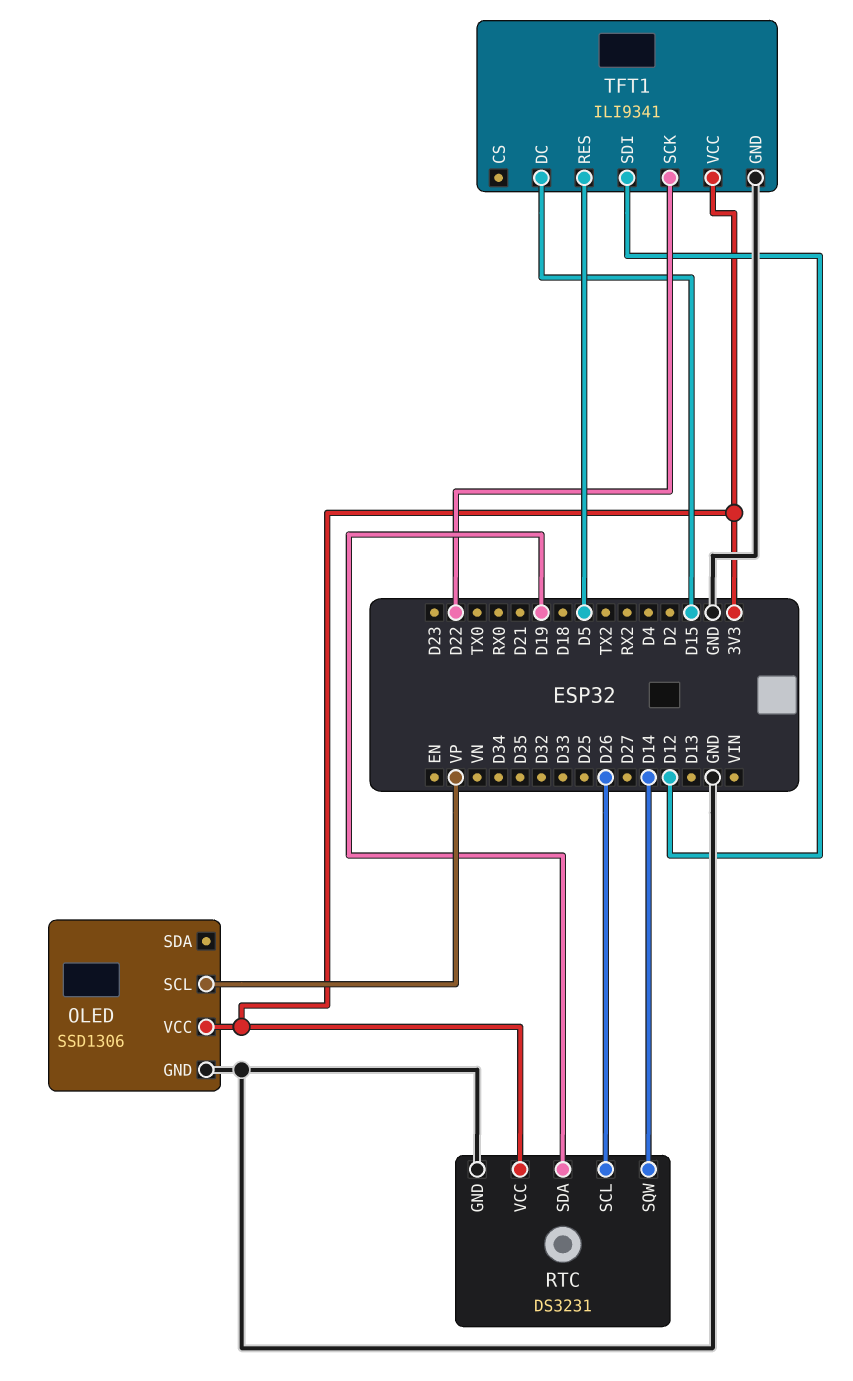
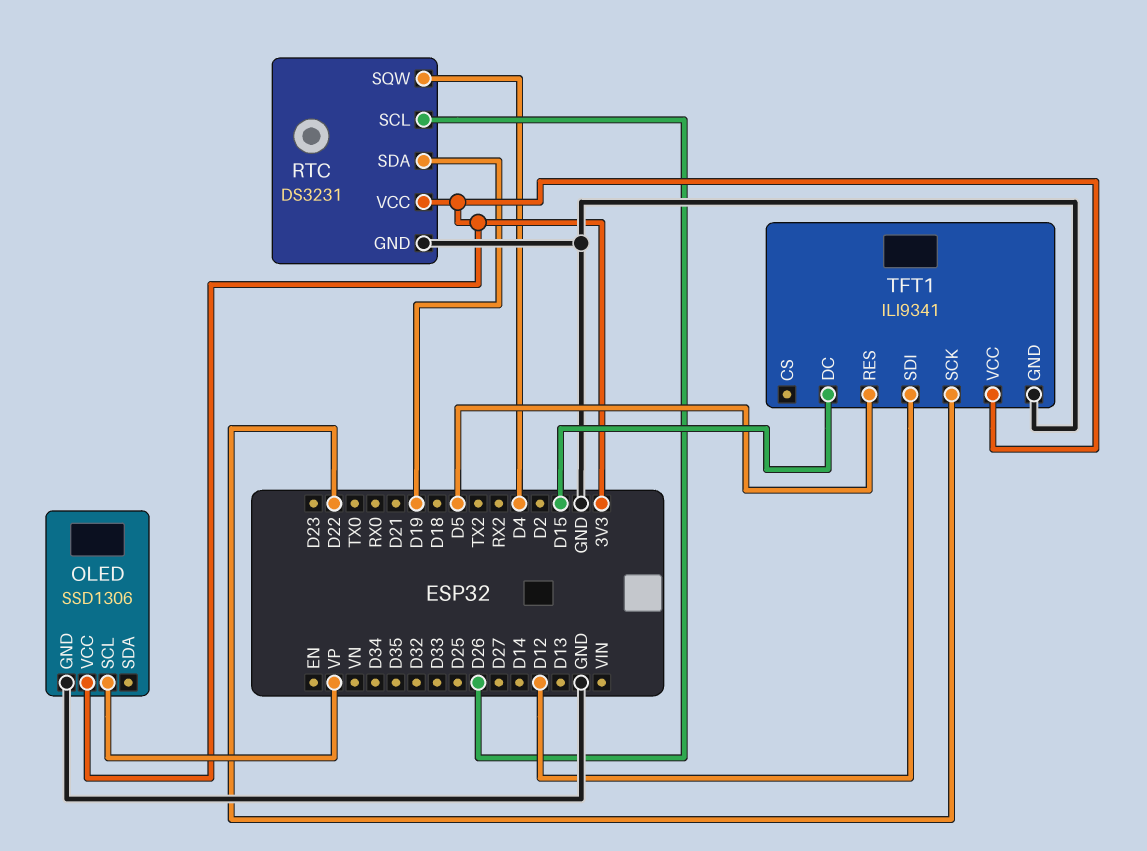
RTC pin SQW: D14 -> D4

